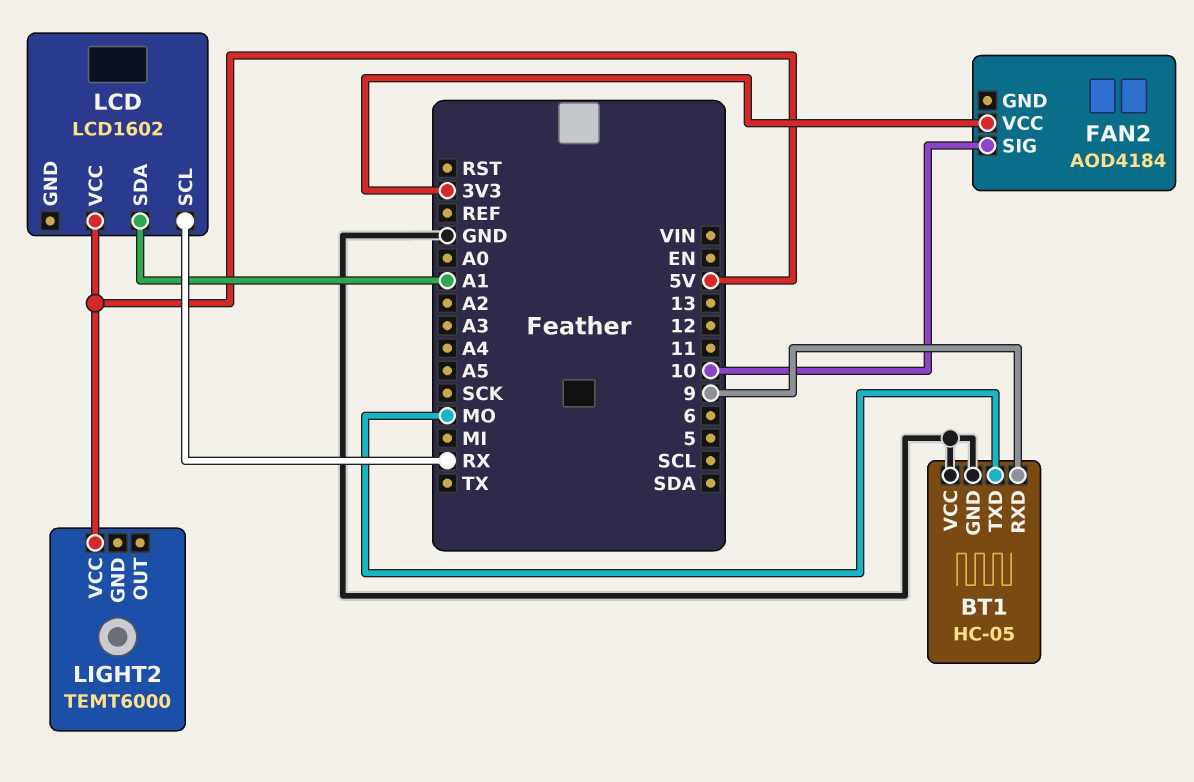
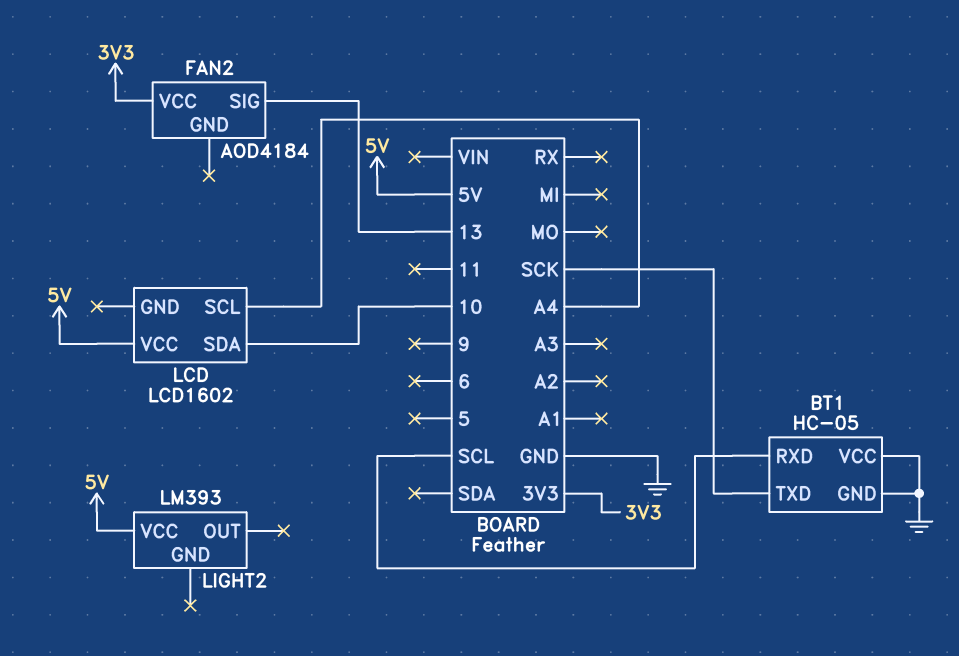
BT1 pin RXD: 9 -> SCL
BT1 pin TXD: MO -> SCK
FAN2 pin SIG: 10 -> 13
LCD pin SCL: RX -> A4
LCD pin SDA: A1 -> 10
LIGHT2: TEMT6000 -> LM393

